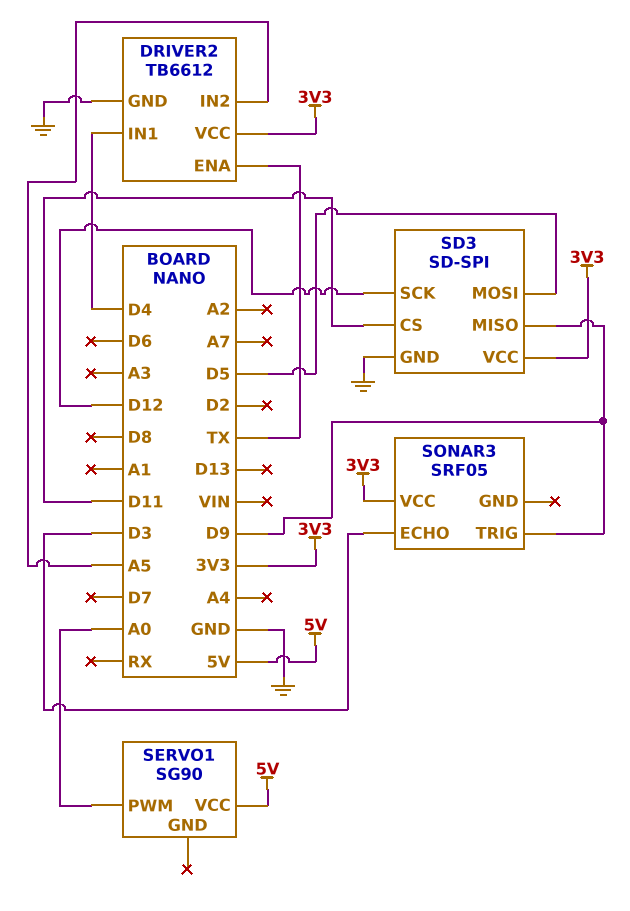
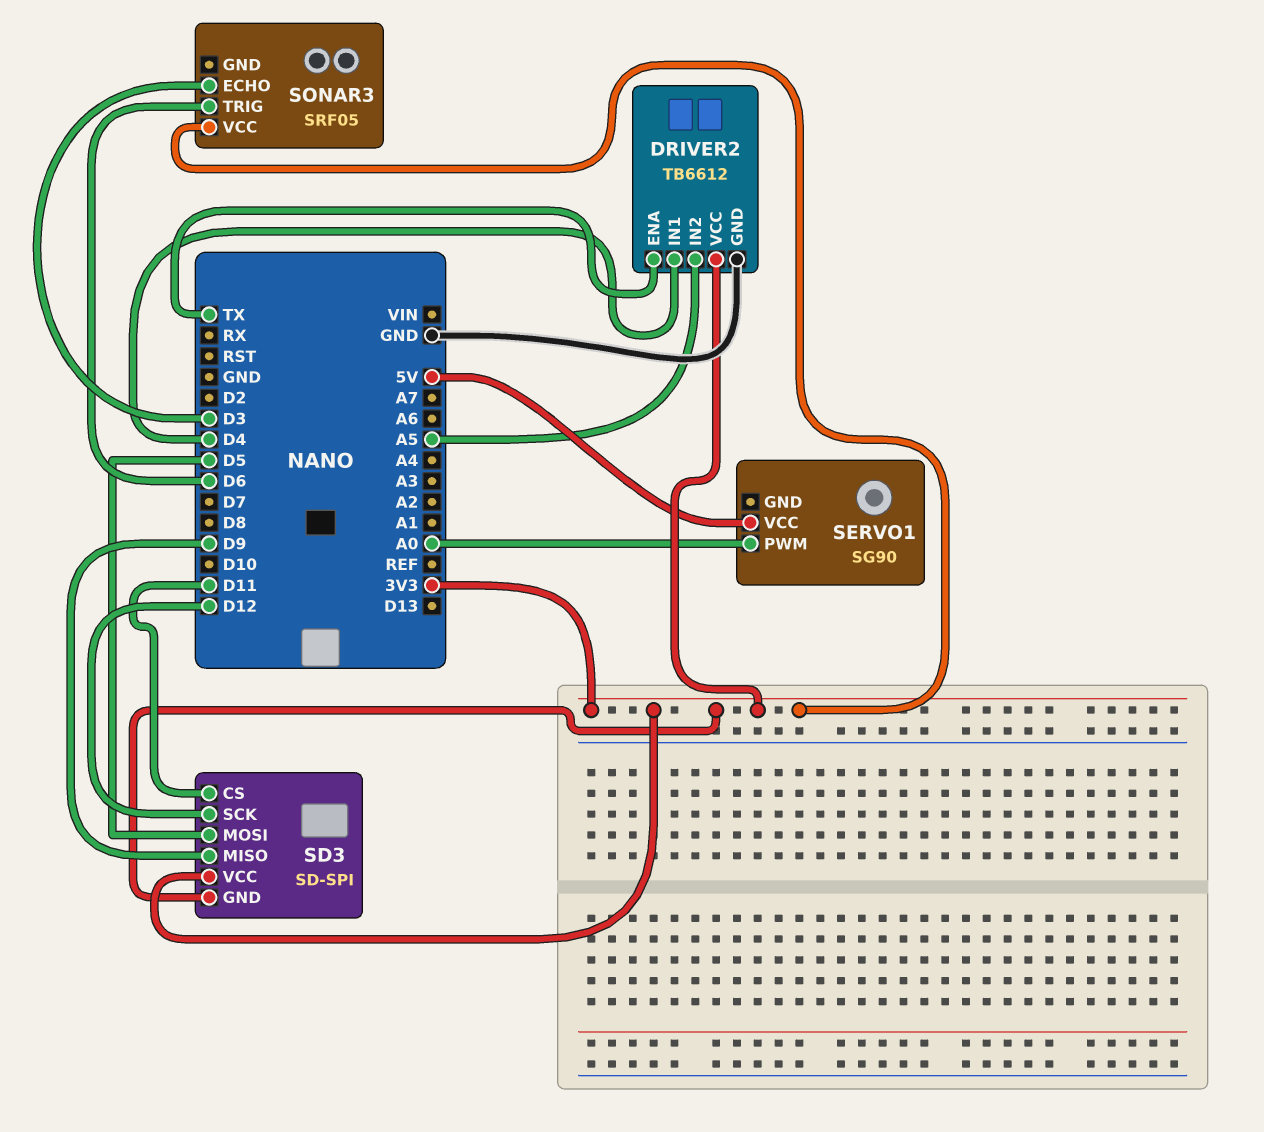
SD3 pin GND: GND -> 3V3
SONAR3 pin TRIG: D9 -> D6

